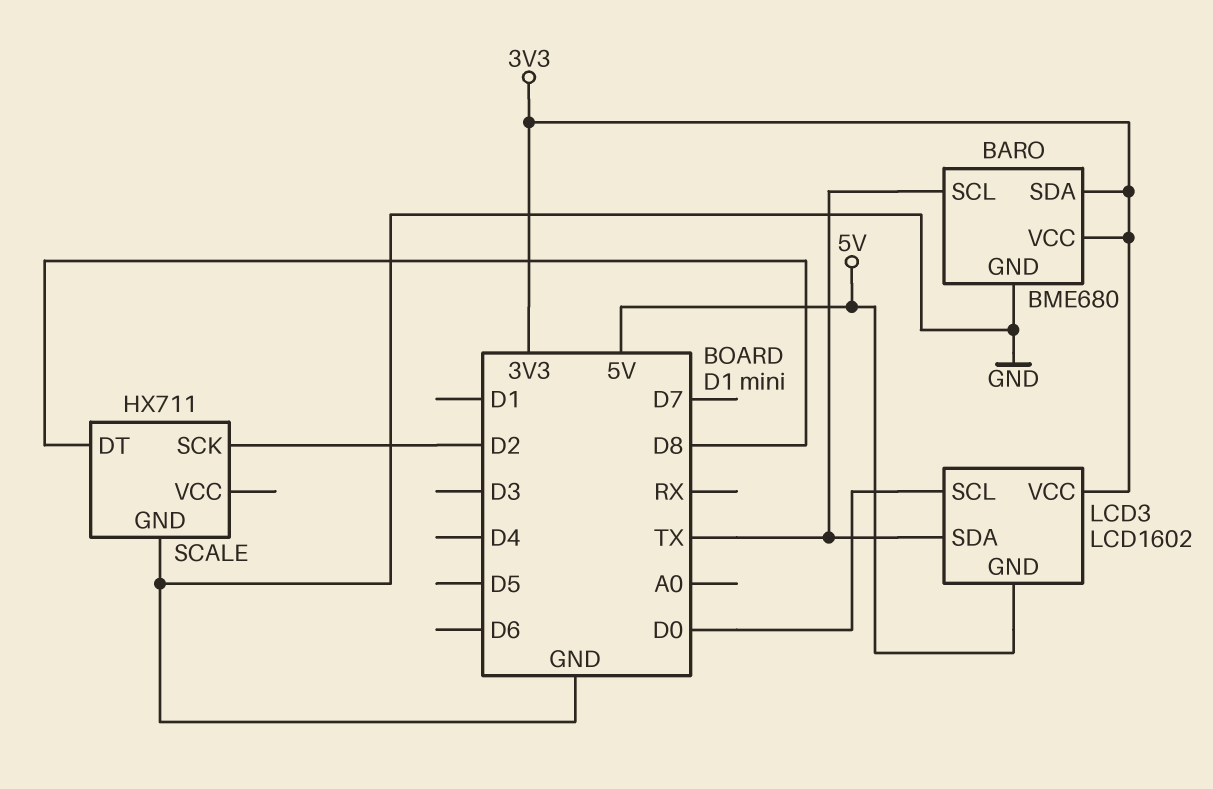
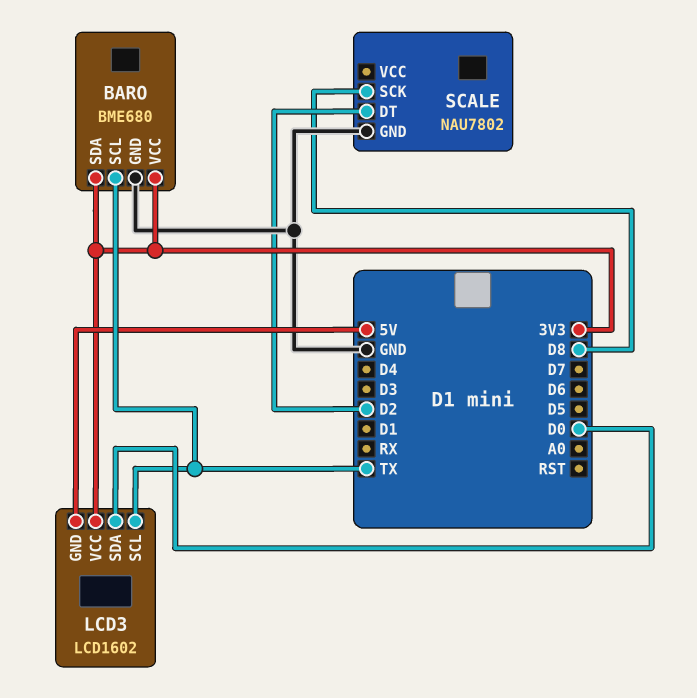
LCD3 pin SCL: D0 -> TX
LCD3 pin SDA: TX -> D0
SCALE: HX711 -> NAU7802
SCALE pin DT: D8 -> D2
SCALE pin SCK: D2 -> D8

